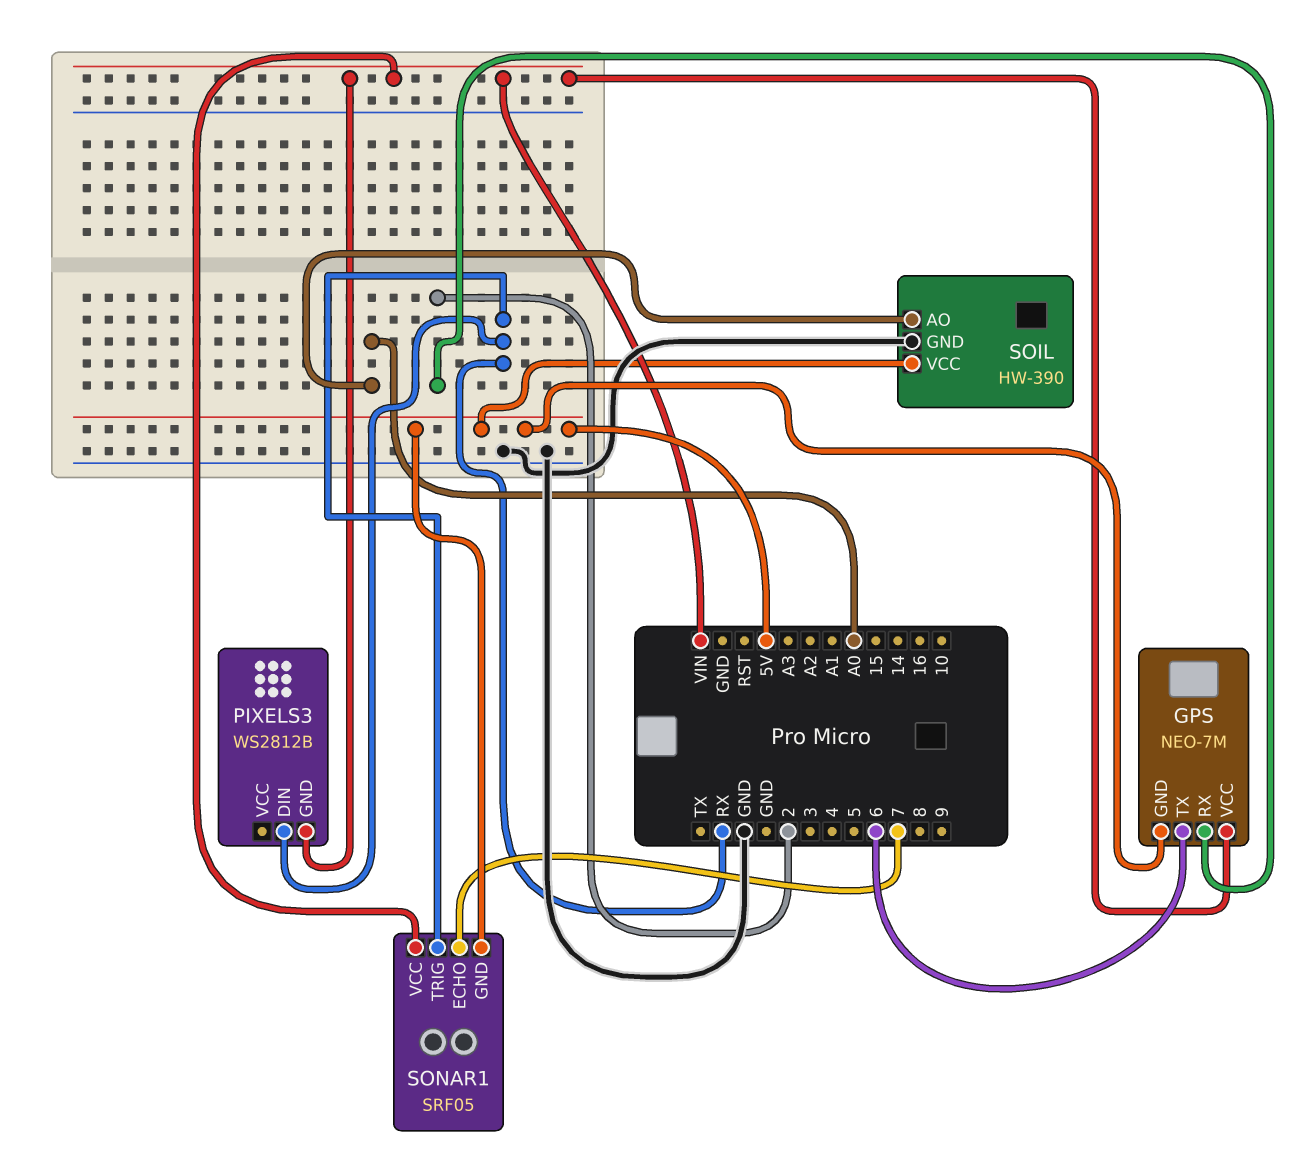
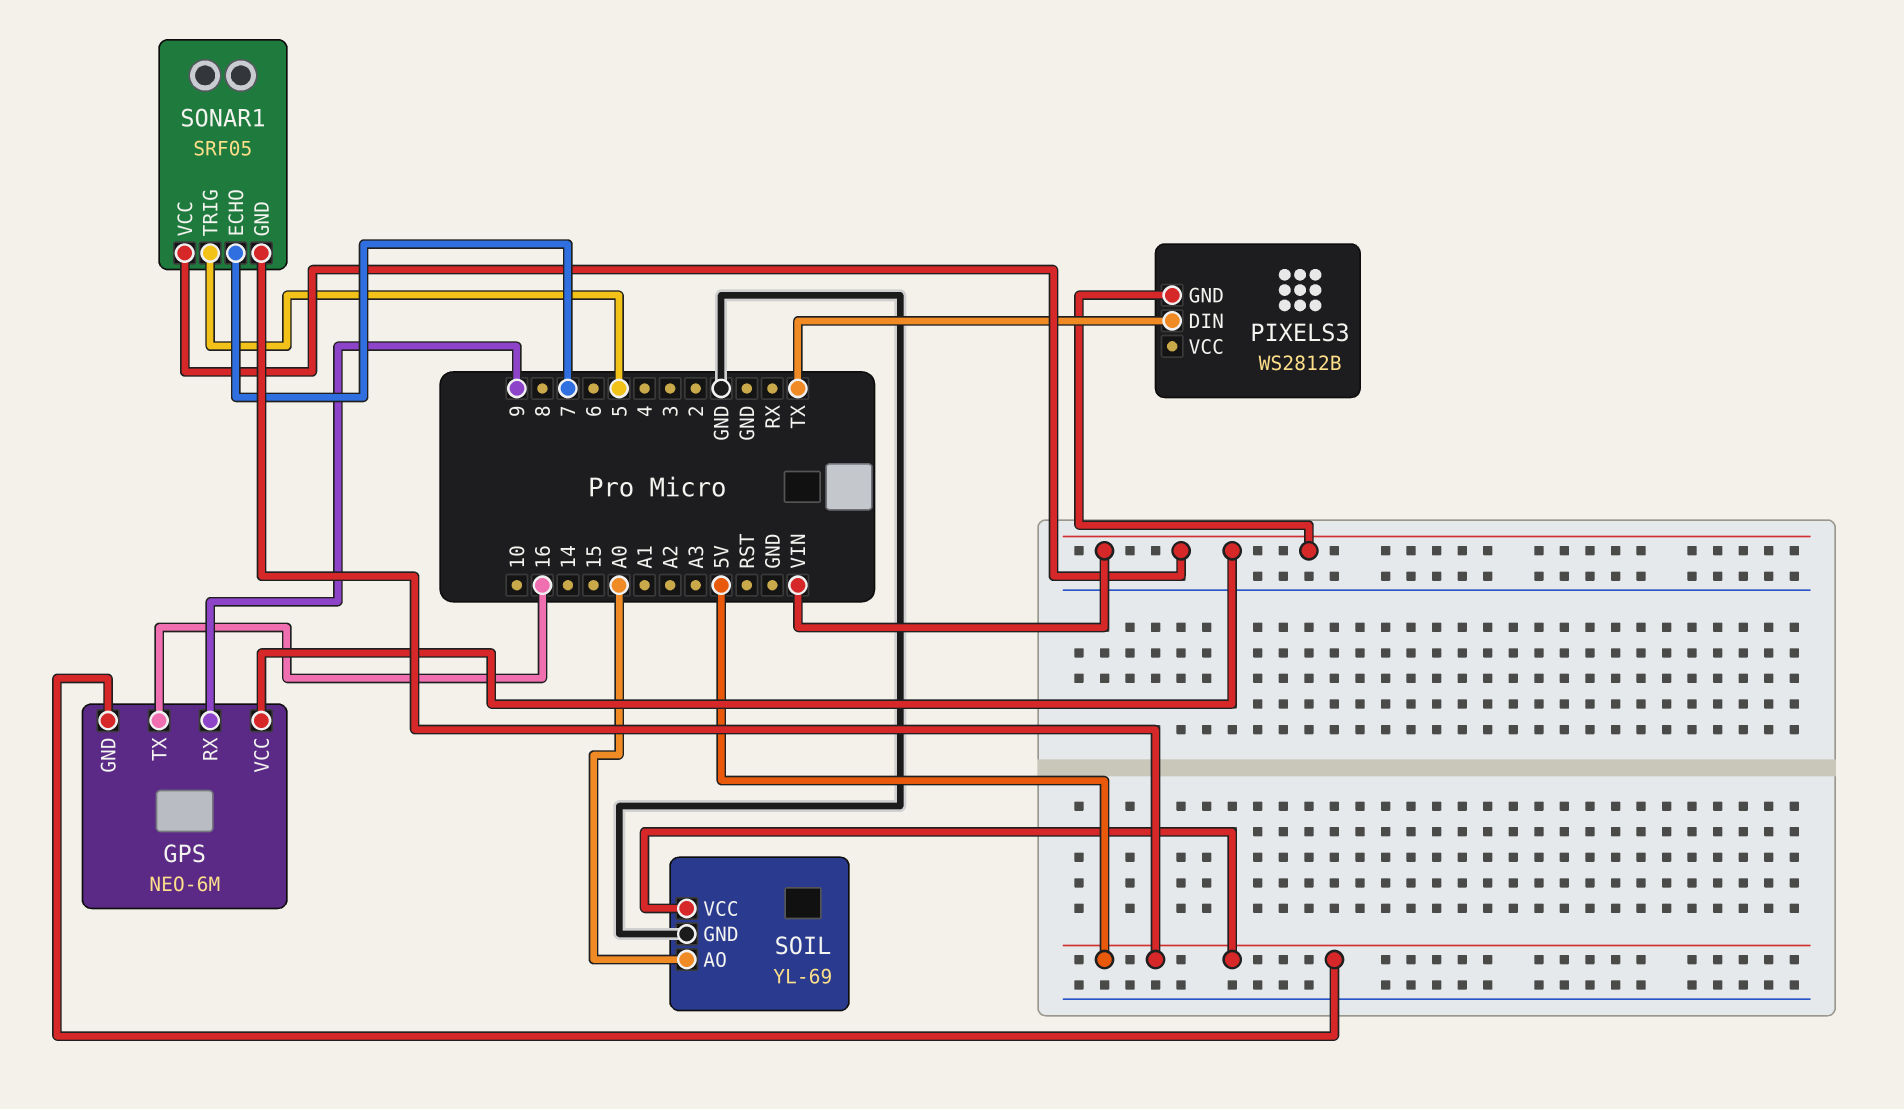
GPS: NEO-7M -> NEO-6M
GPS pin RX: 2 -> 9
GPS pin TX: 6 -> 16
PIXELS3 pin DIN: RX -> TX
SOIL: HW-390 -> YL-69
SONAR1 pin TRIG: RX -> 5

